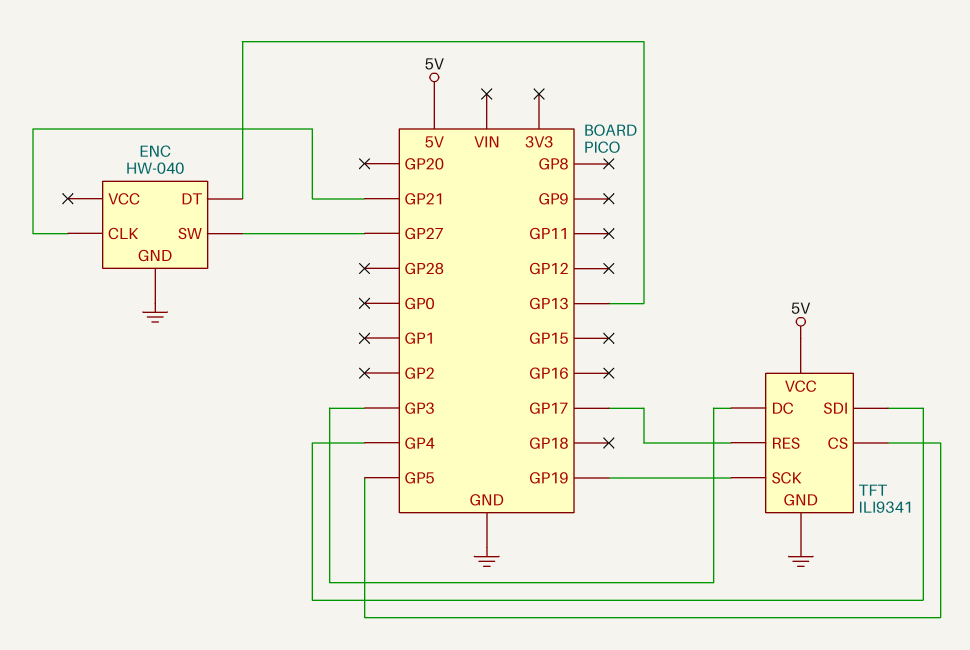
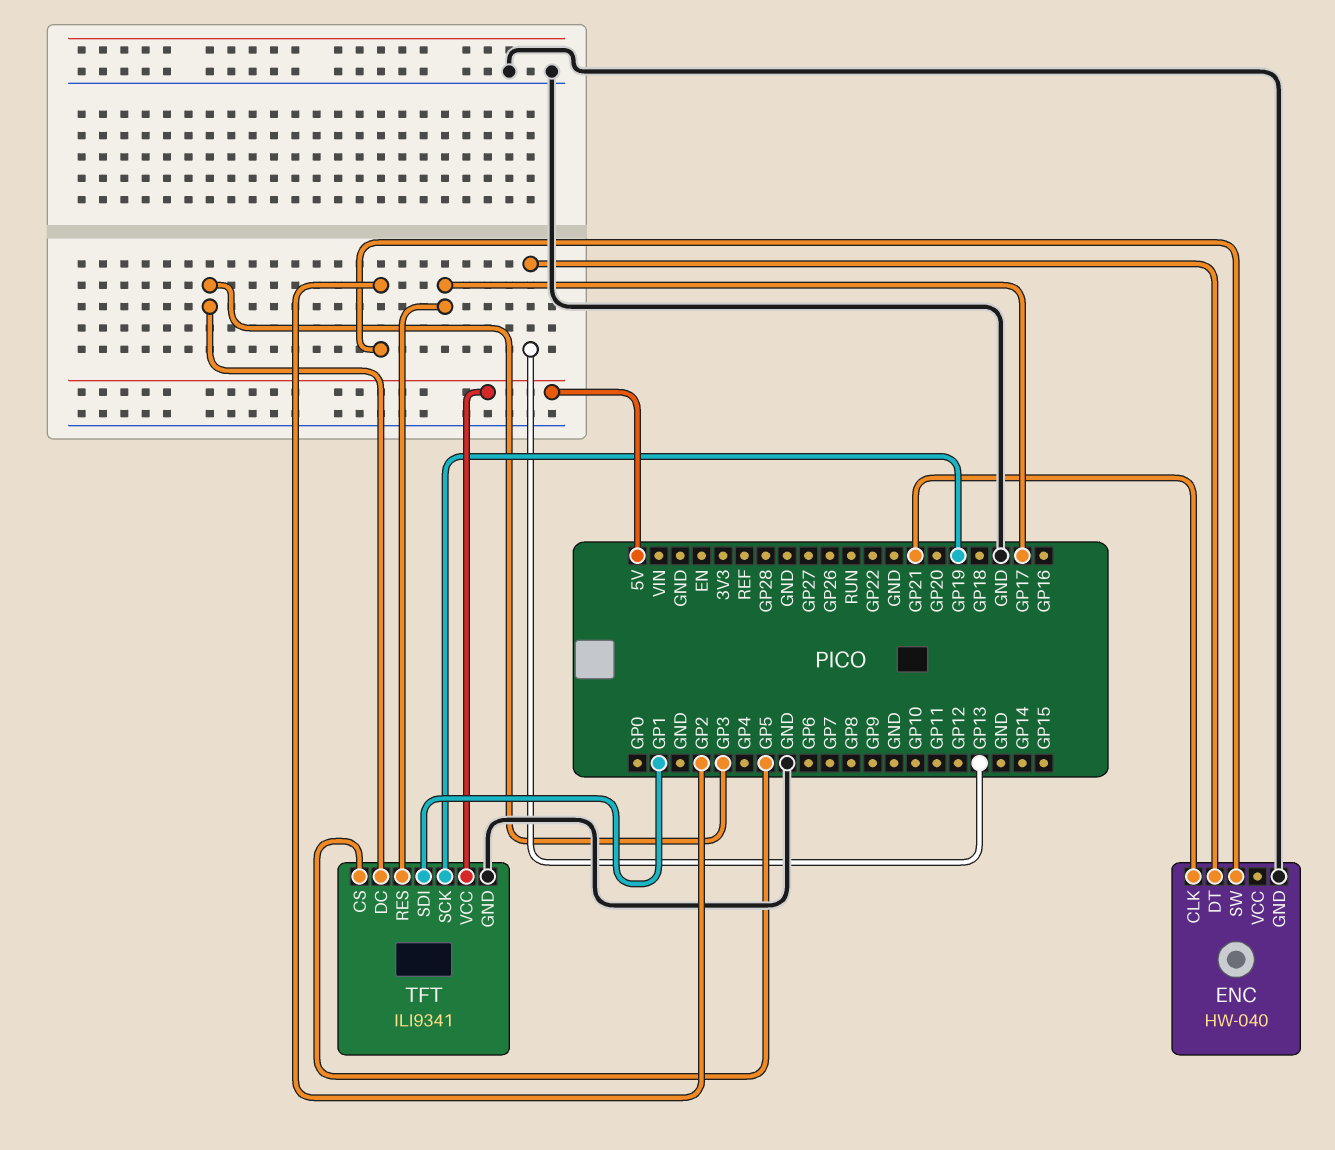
ENC pin SW: GP27 -> GP2
TFT pin SDI: GP4 -> GP1

